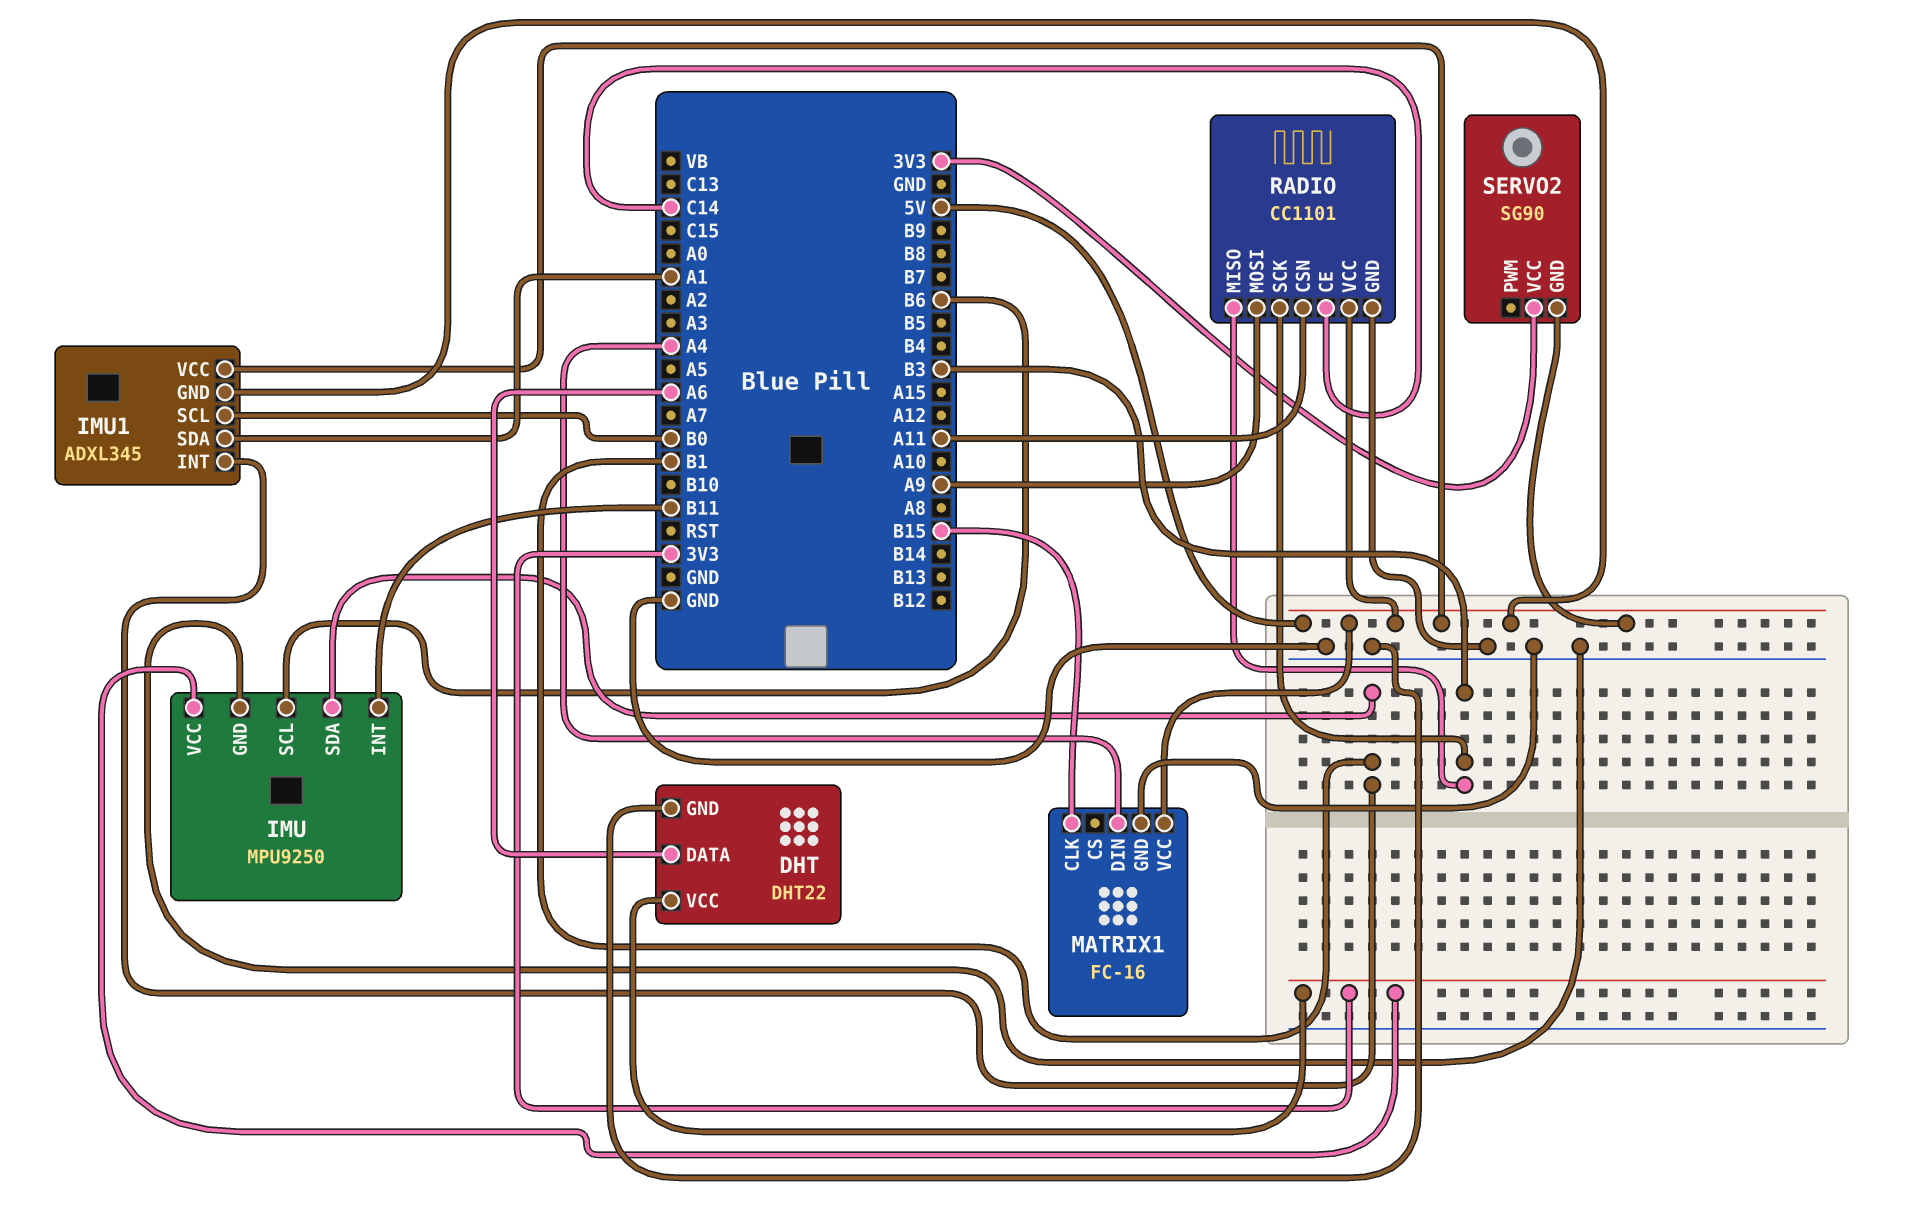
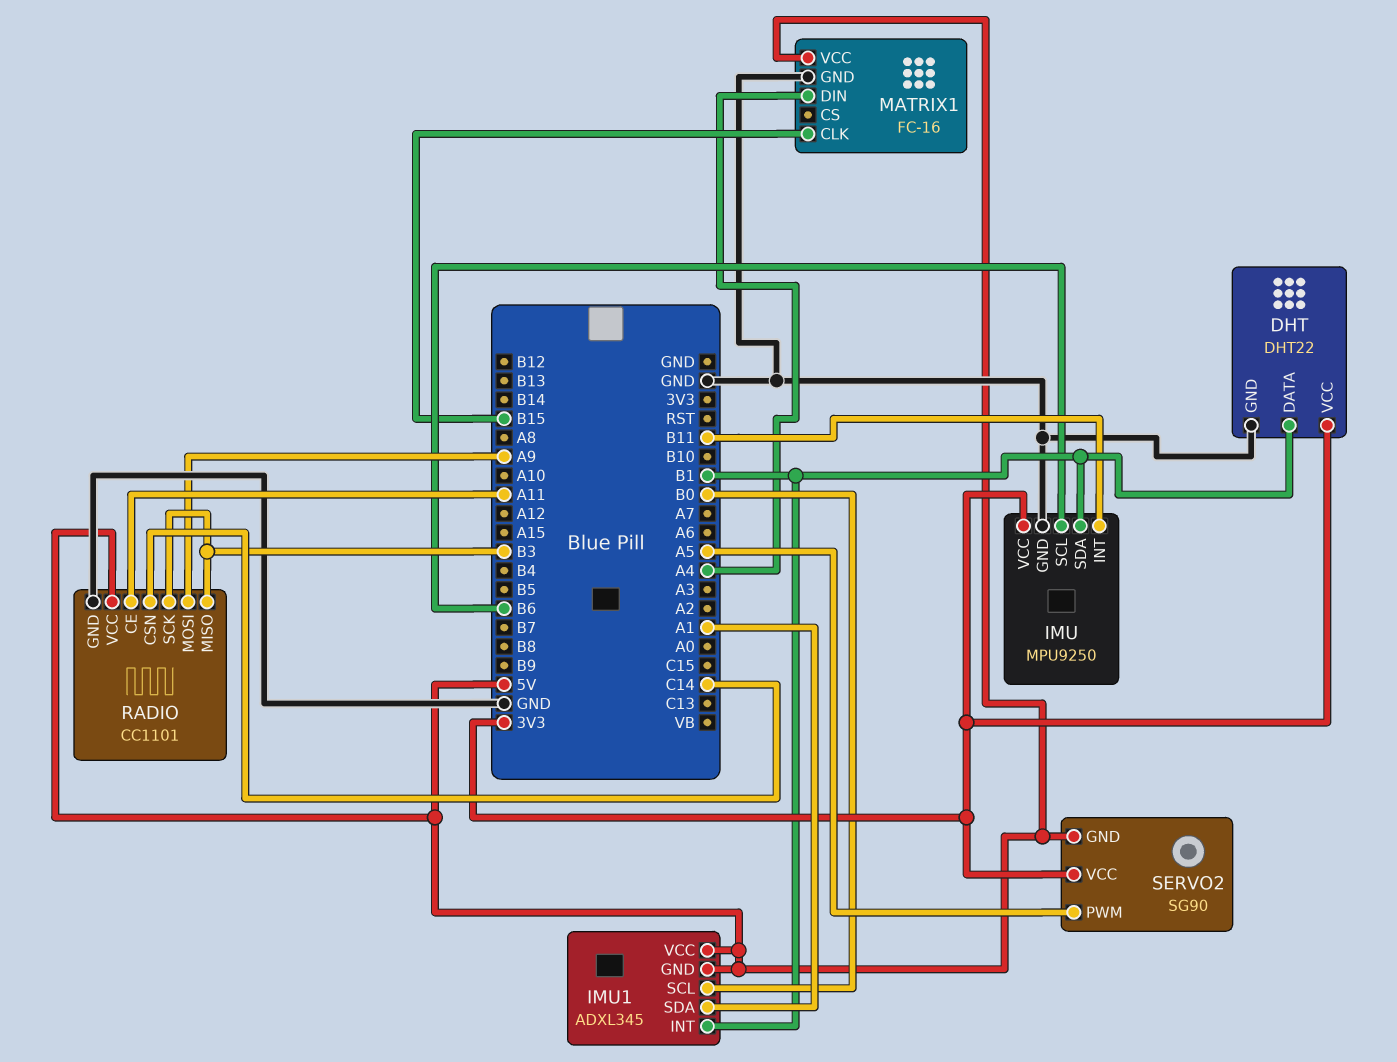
DHT pin DATA: A6 -> B1
RADIO pin CE: C14 -> A11
RADIO pin CSN: A11 -> C14
SERVO2 pin PWM: none -> A5

